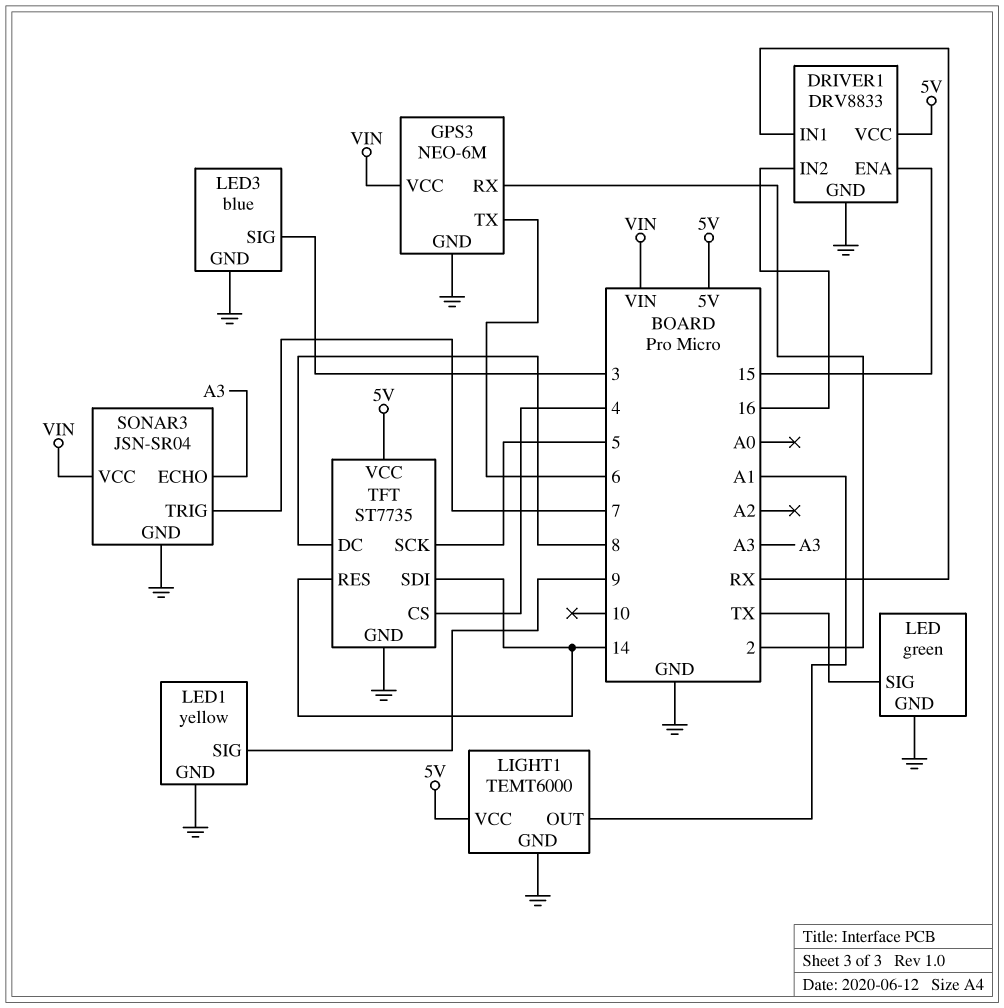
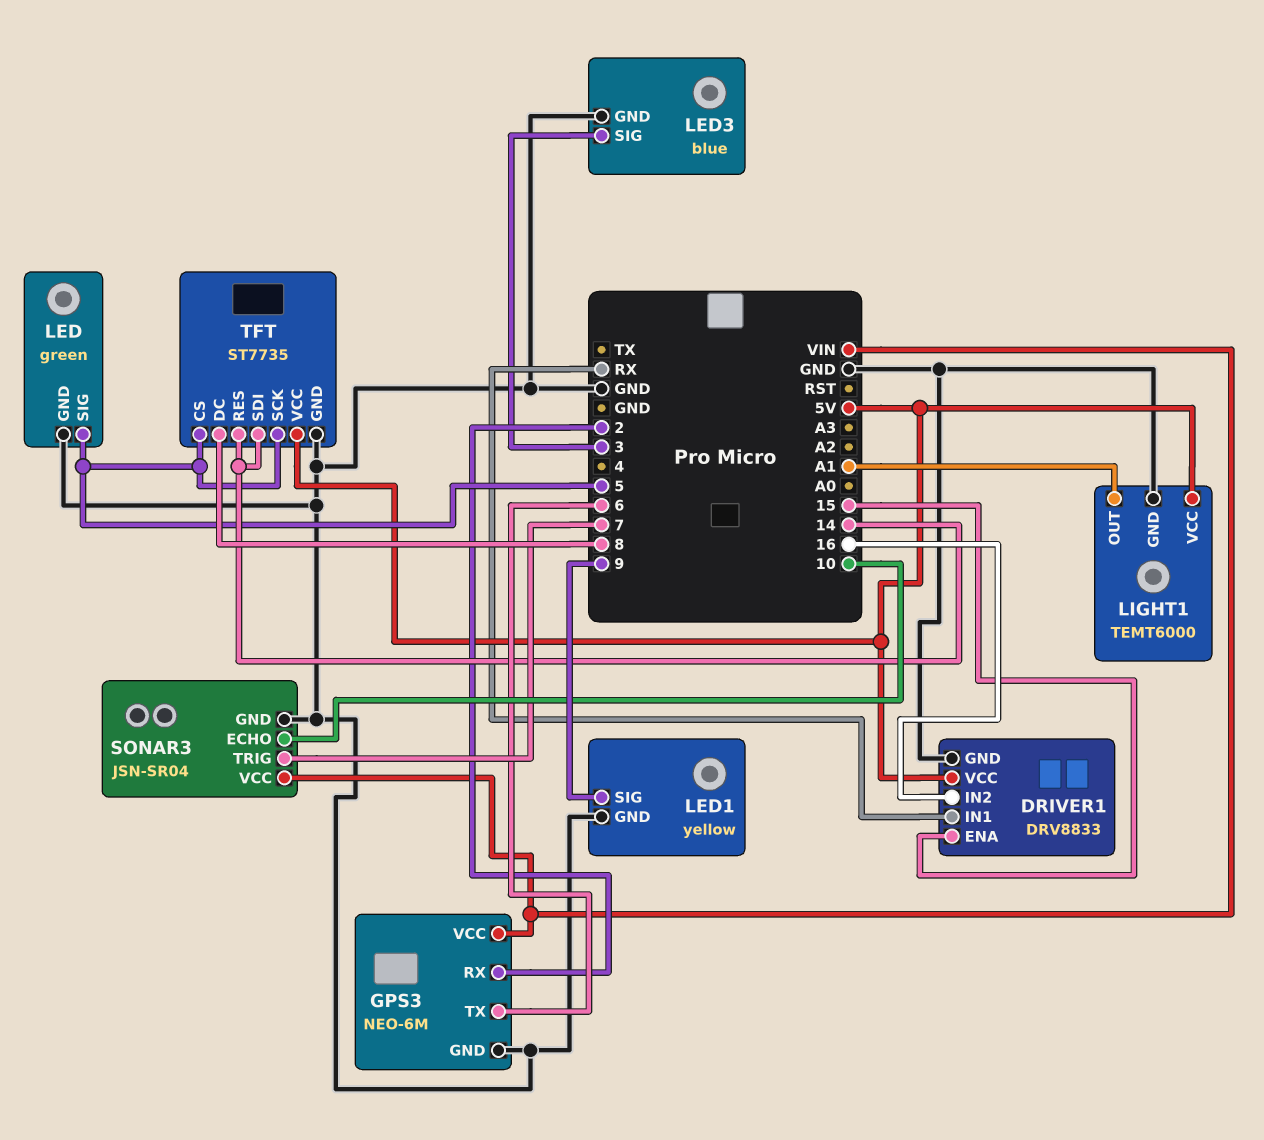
LED pin SIG: TX -> 5
SONAR3 pin ECHO: A3 -> 10
TFT pin CS: 4 -> 5

